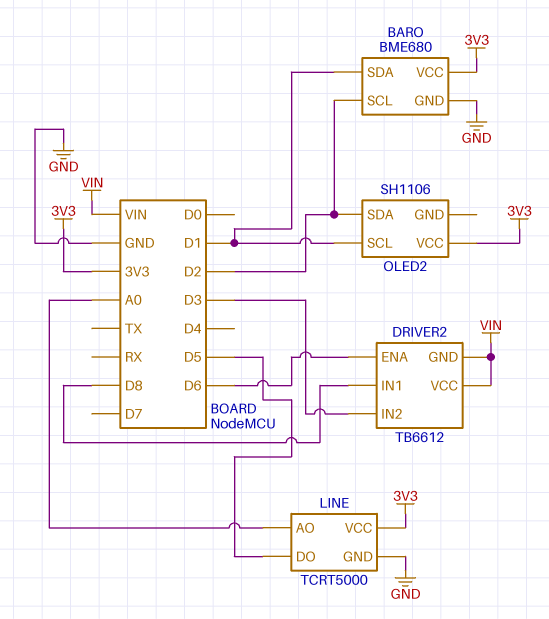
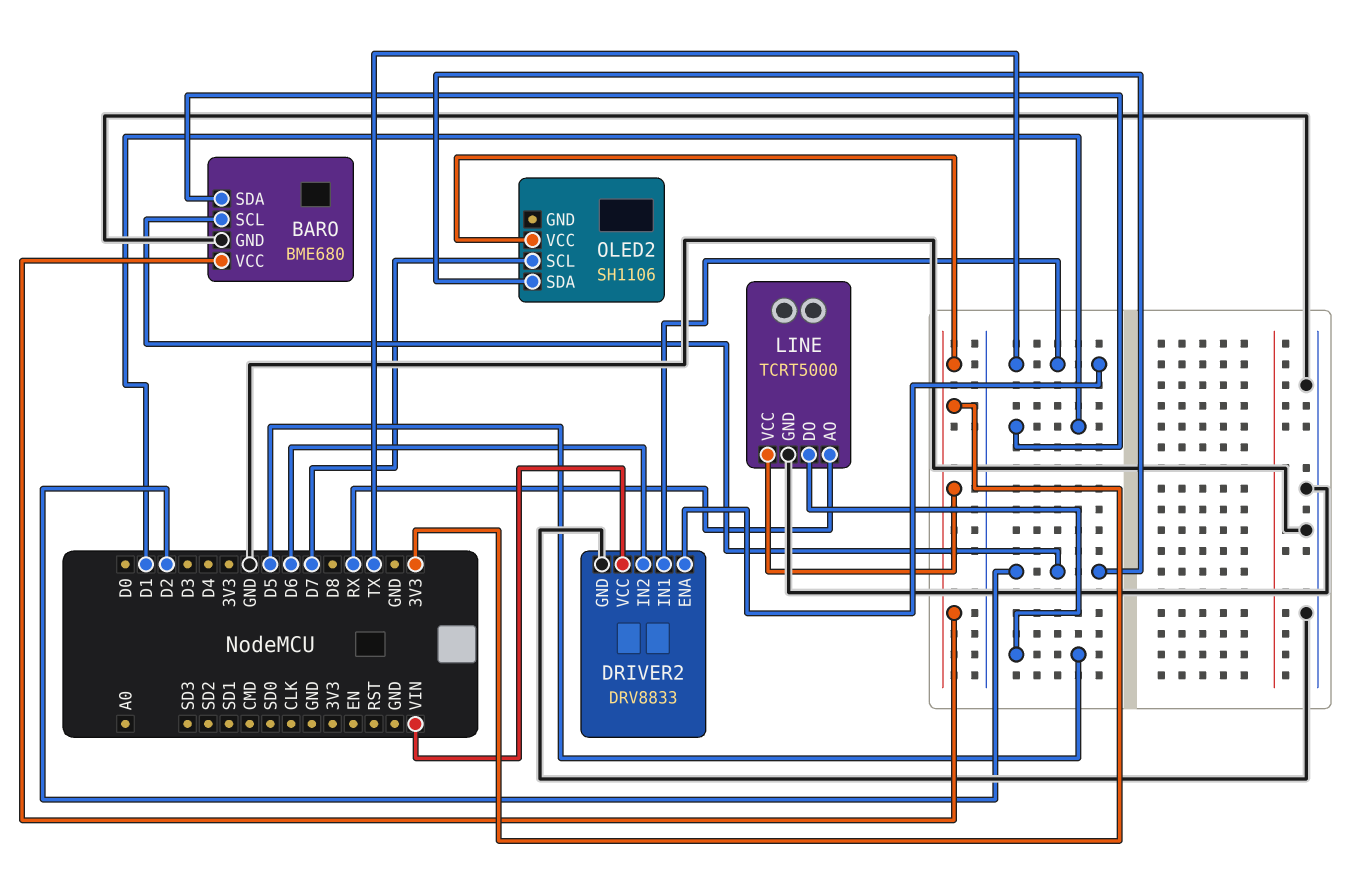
DRIVER2: TB6612 -> DRV8833
DRIVER2 pin ENA: D6 -> TX
DRIVER2 pin GND: VIN -> GND
DRIVER2 pin IN1: D8 -> TX
DRIVER2 pin IN2: D3 -> D6
LINE pin AO: A0 -> RX
OLED2 pin SCL: D1 -> D7

